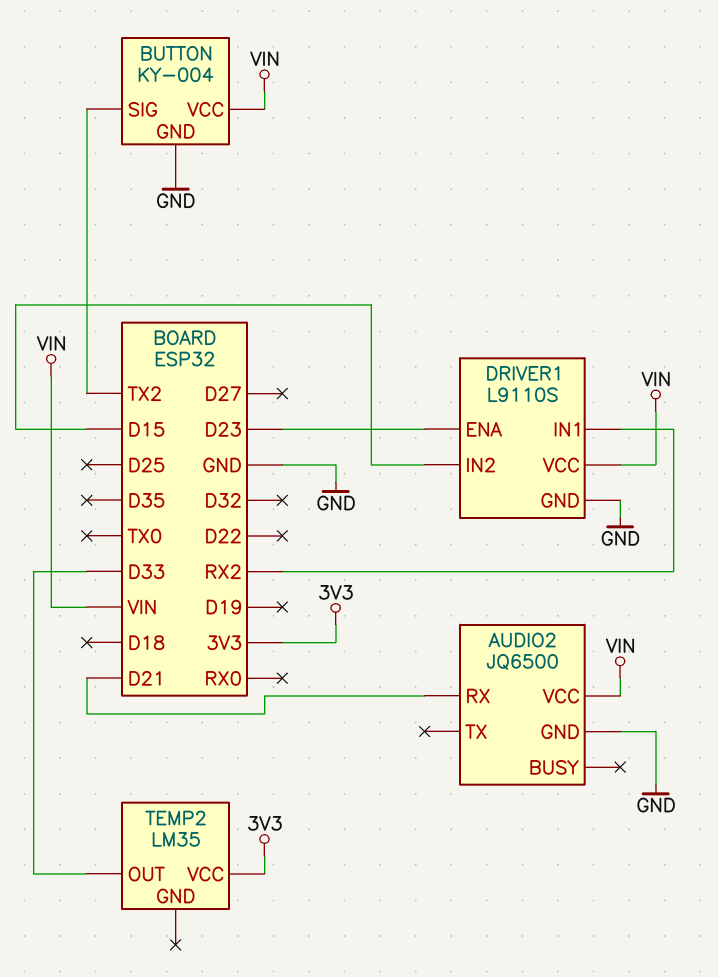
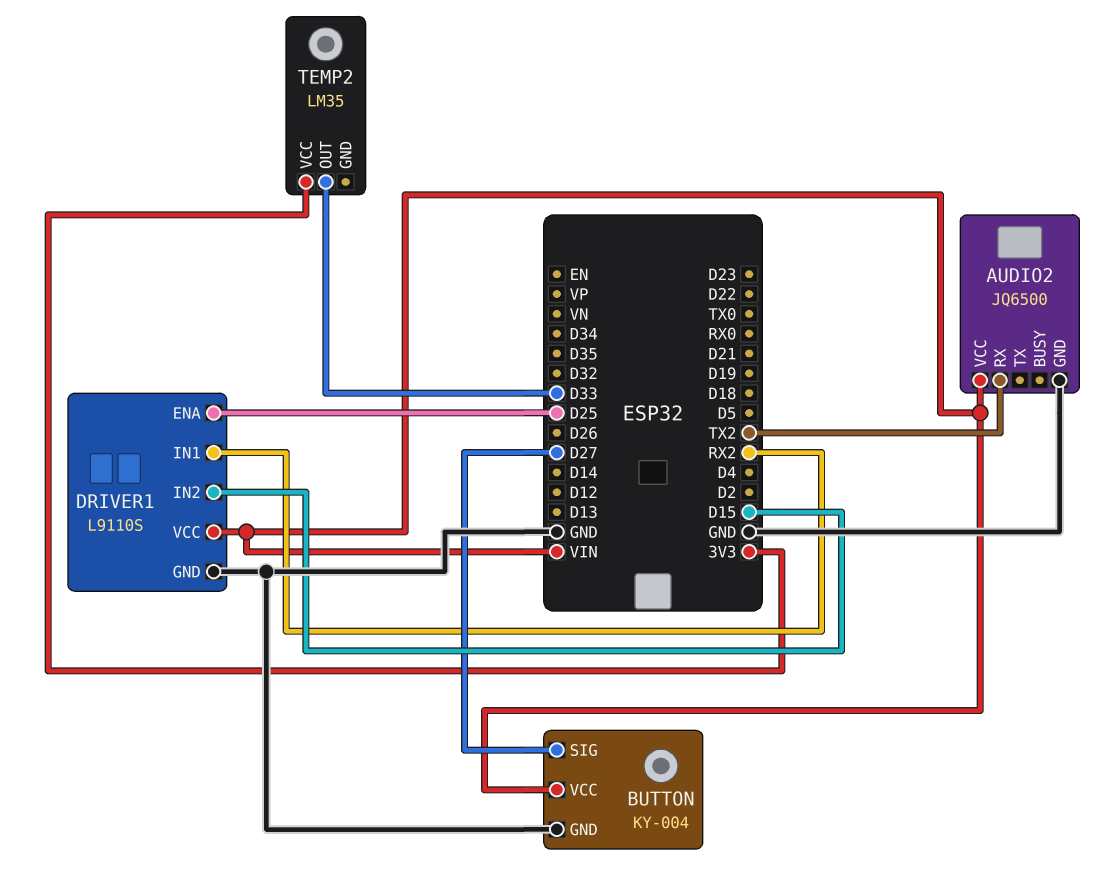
AUDIO2 pin RX: D21 -> TX2
BUTTON pin SIG: TX2 -> D27
DRIVER1 pin ENA: D23 -> D25

